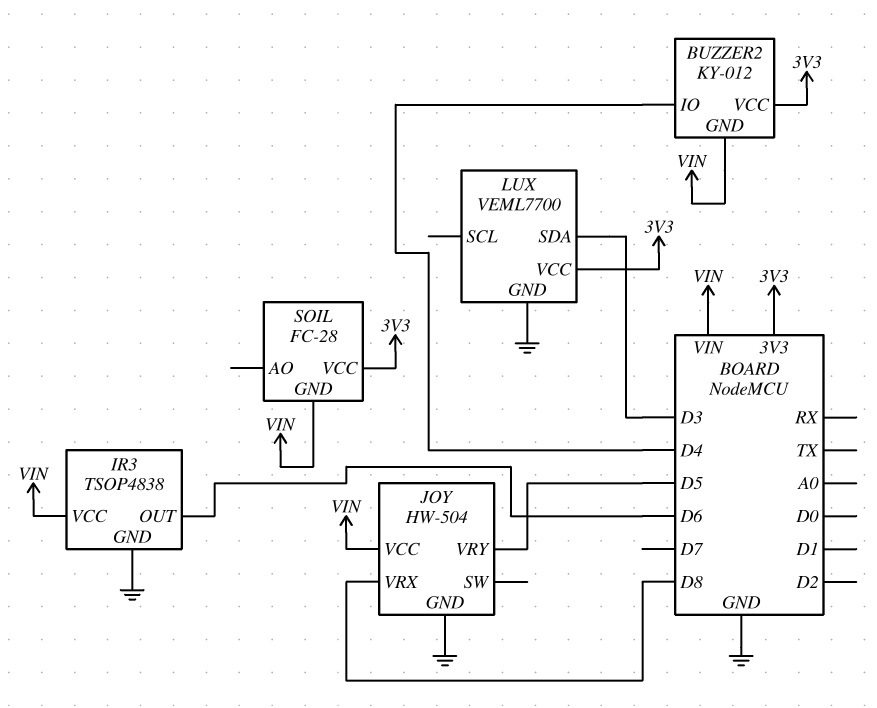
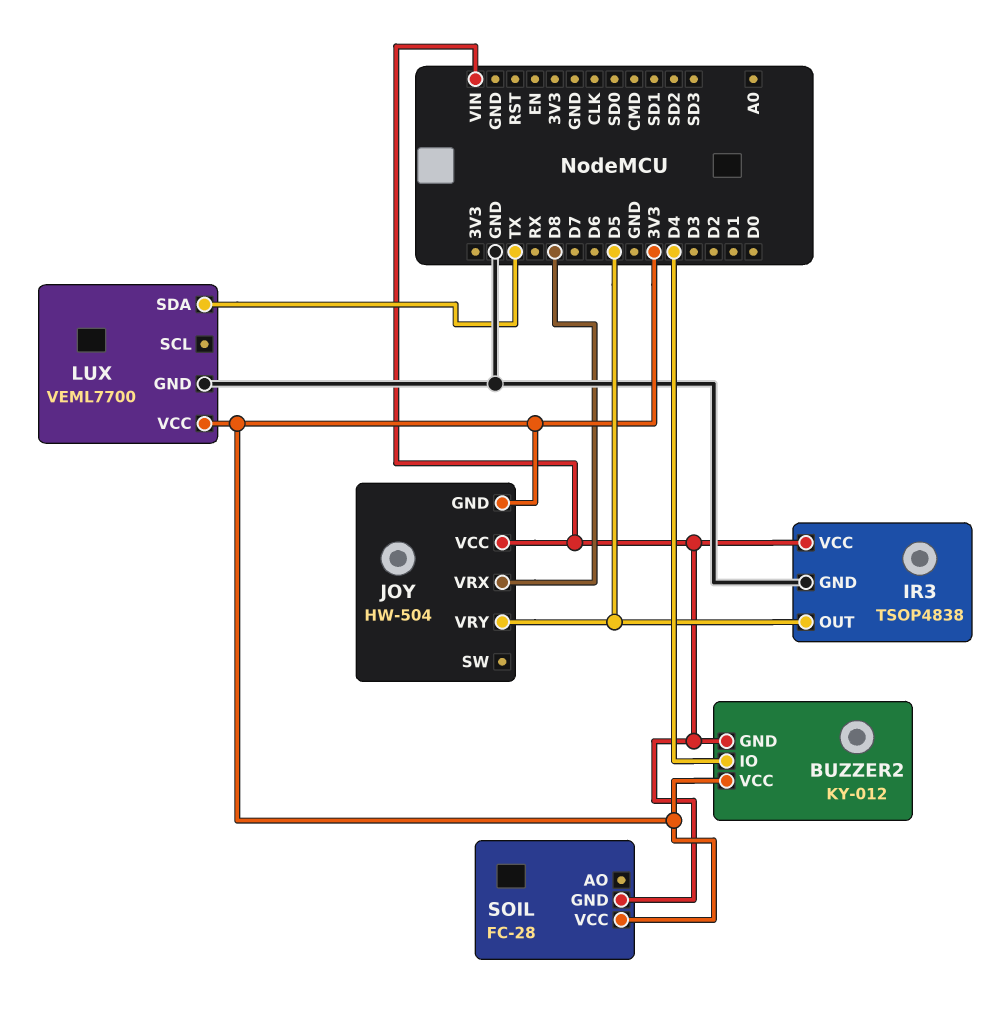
IR3 pin OUT: D6 -> D5
JOY pin GND: GND -> 3V3
LUX pin SDA: D3 -> TX

